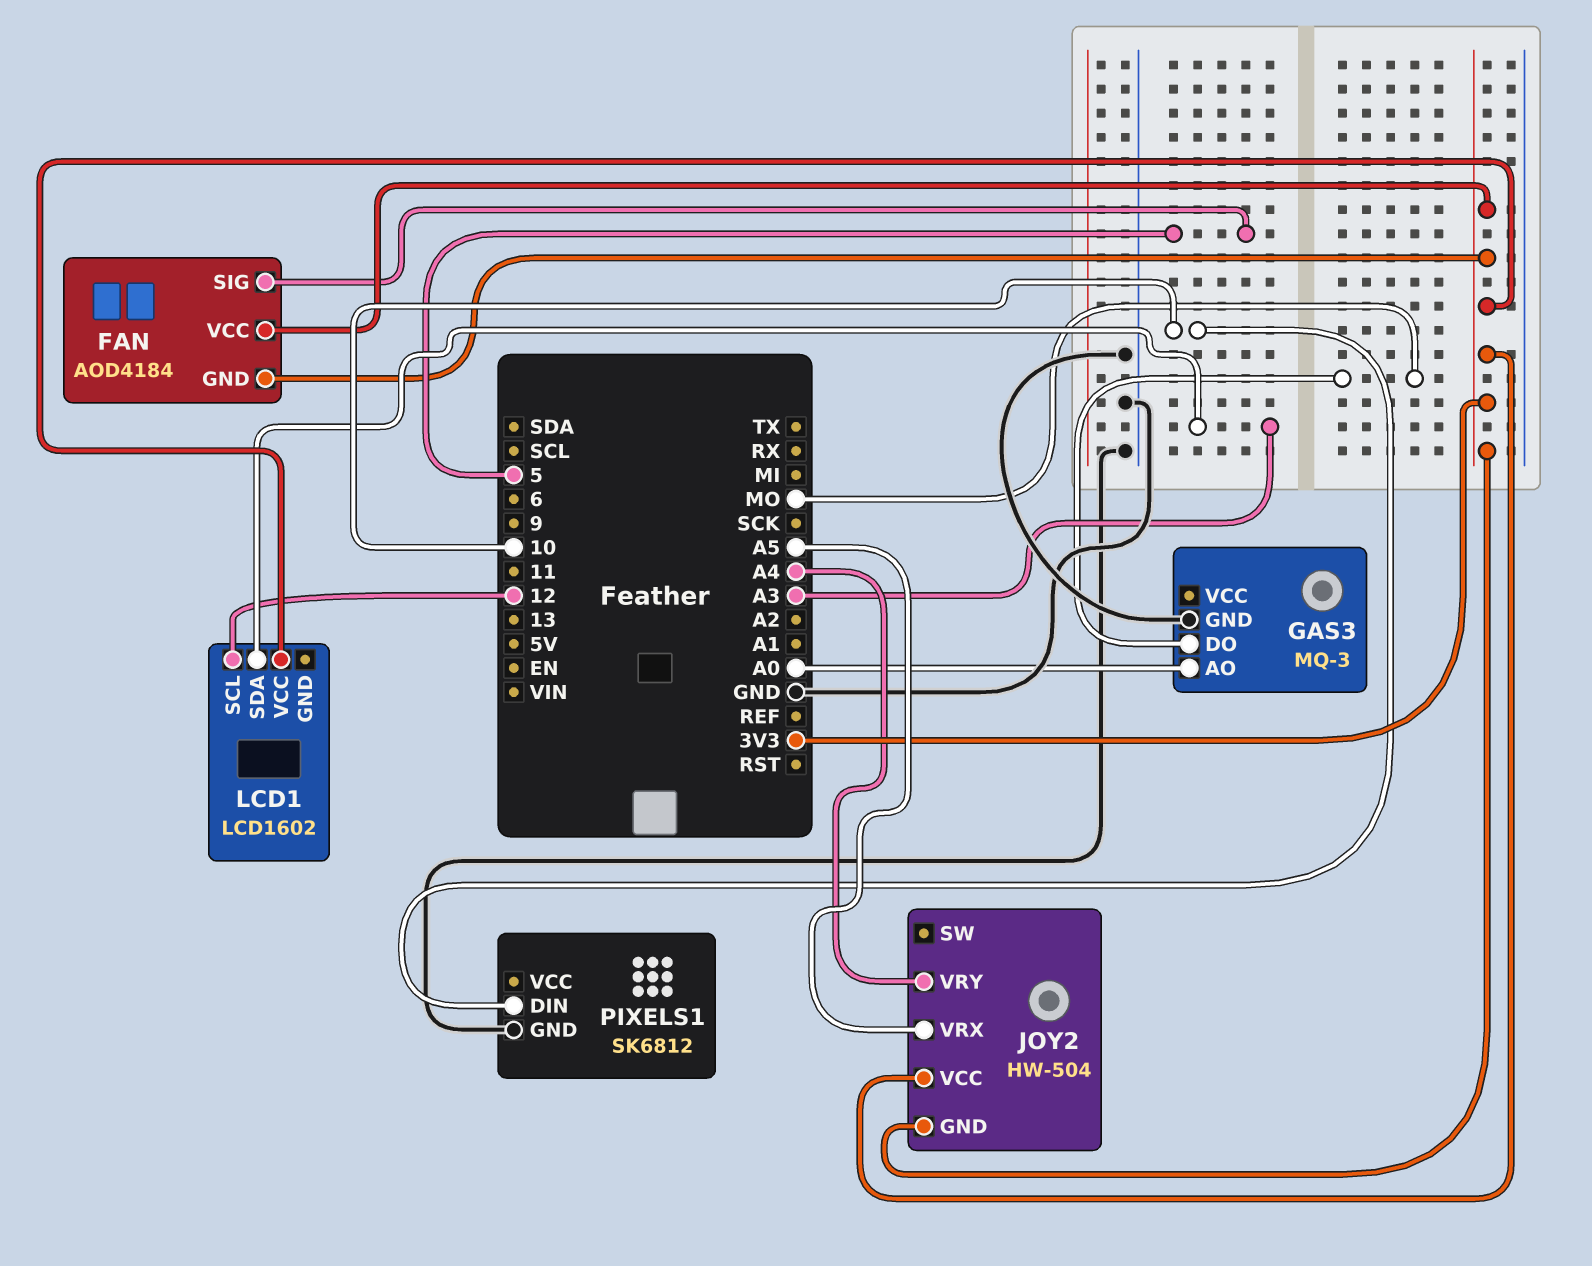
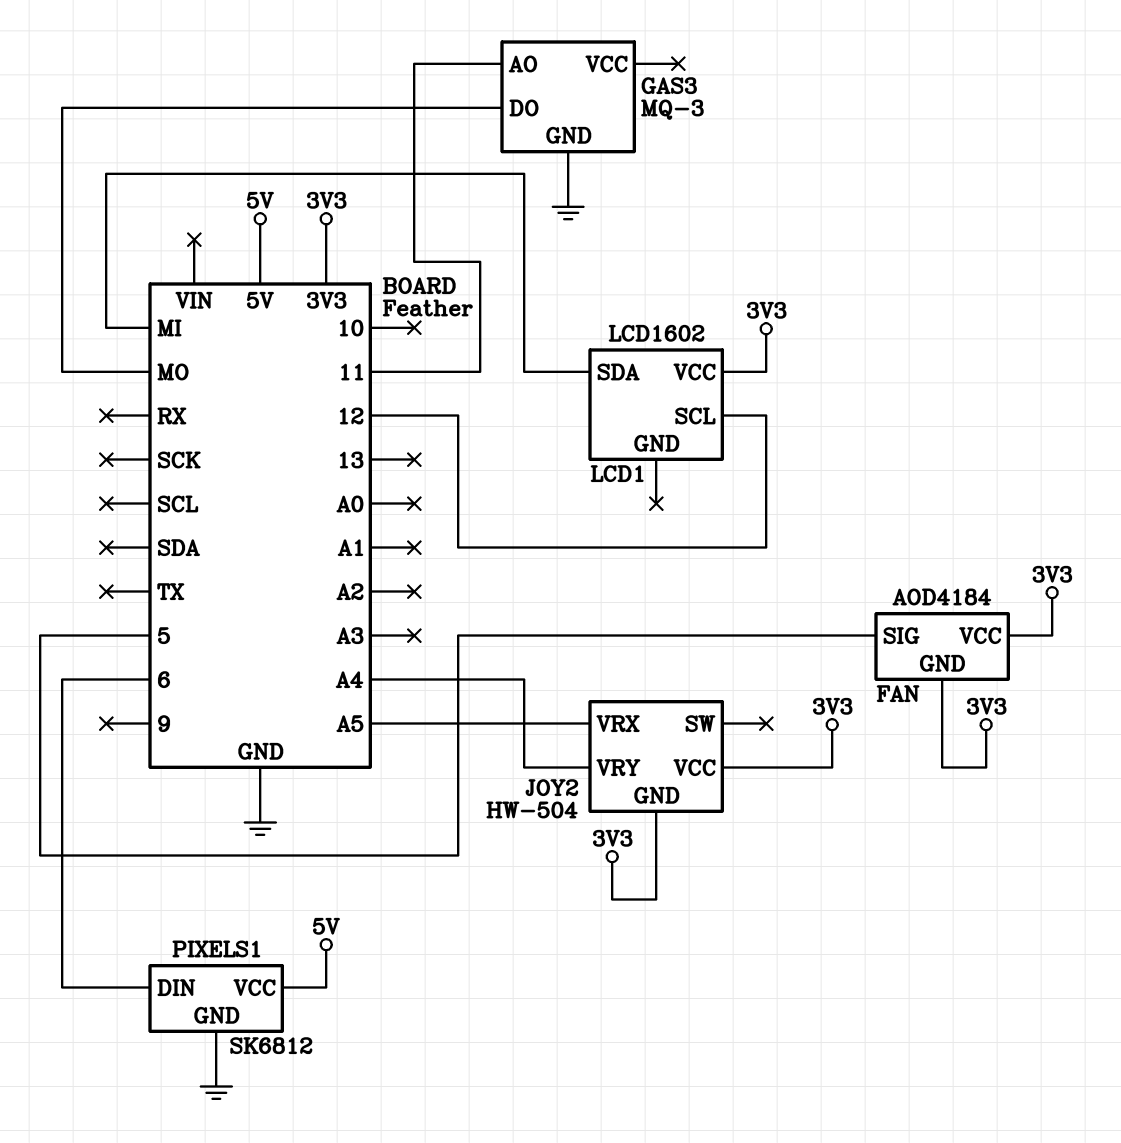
GAS3 pin AO: A0 -> 11
LCD1 pin SDA: A3 -> MI
PIXELS1 pin DIN: 10 -> 6
PIXELS1 pin VCC: none -> 5V

